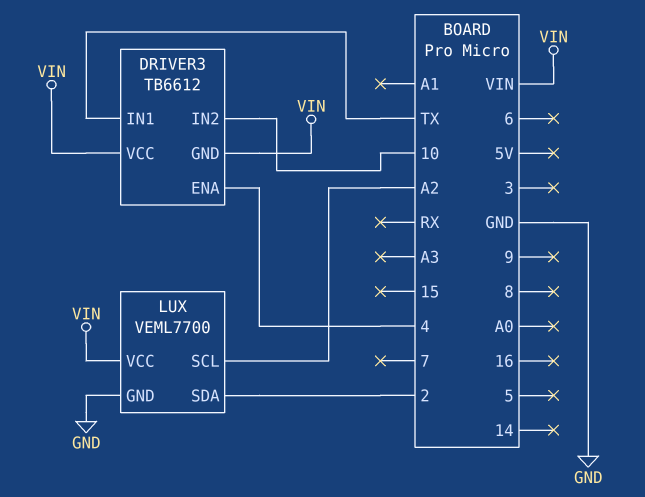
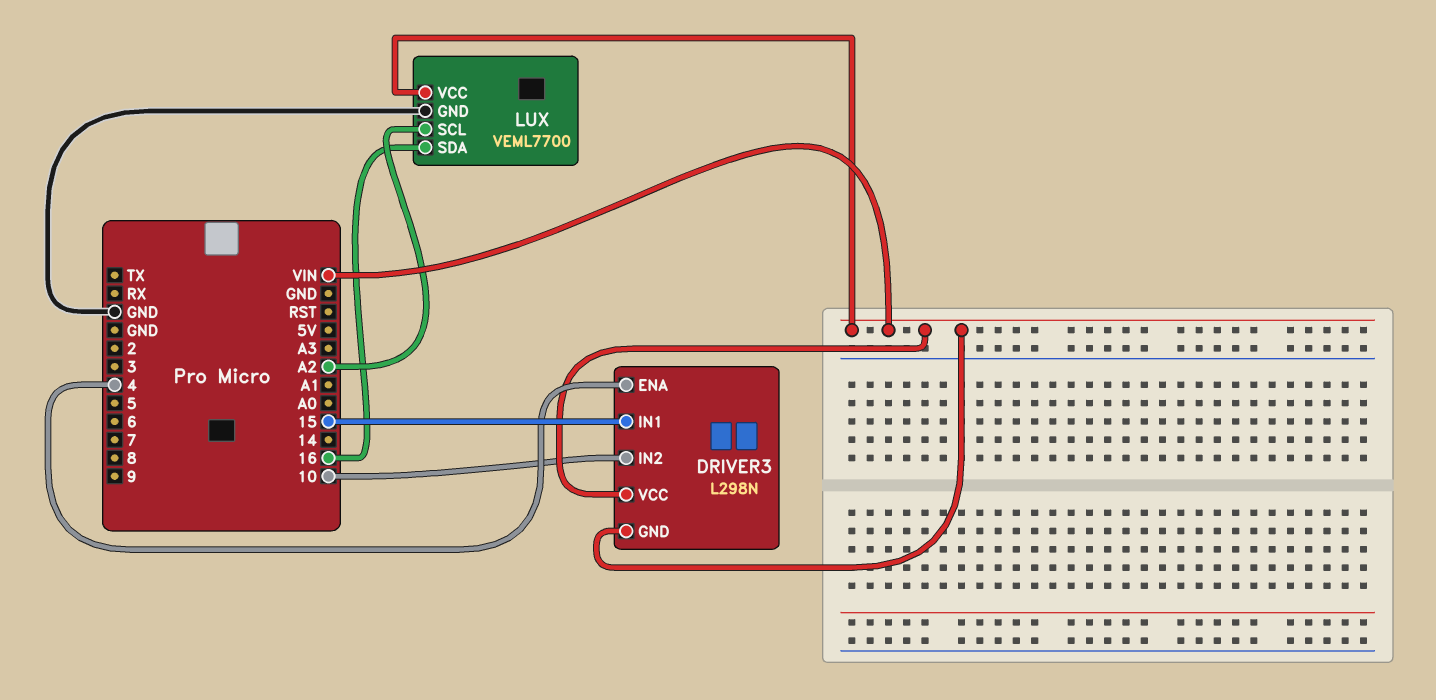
DRIVER3: TB6612 -> L298N
DRIVER3 pin IN1: TX -> 15
LUX pin SDA: 2 -> 16

